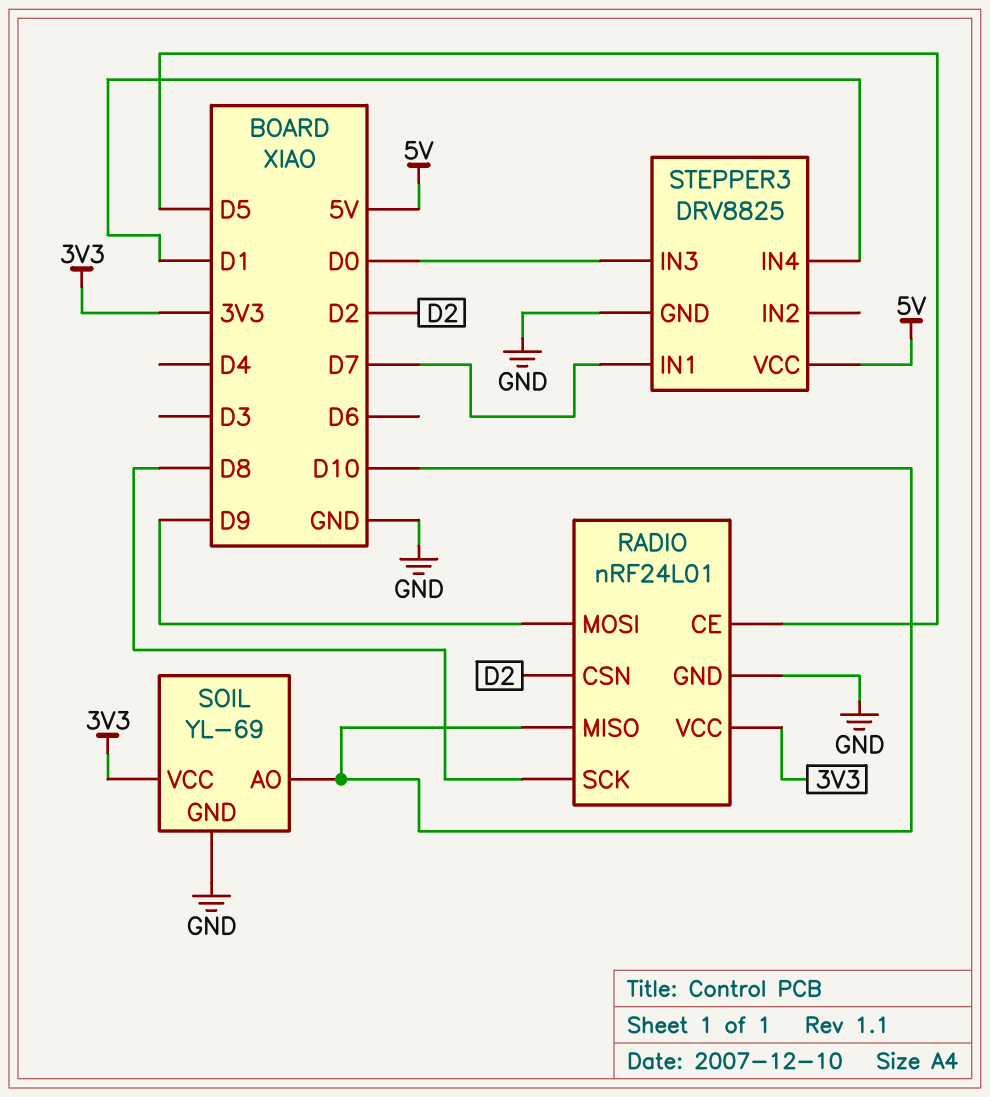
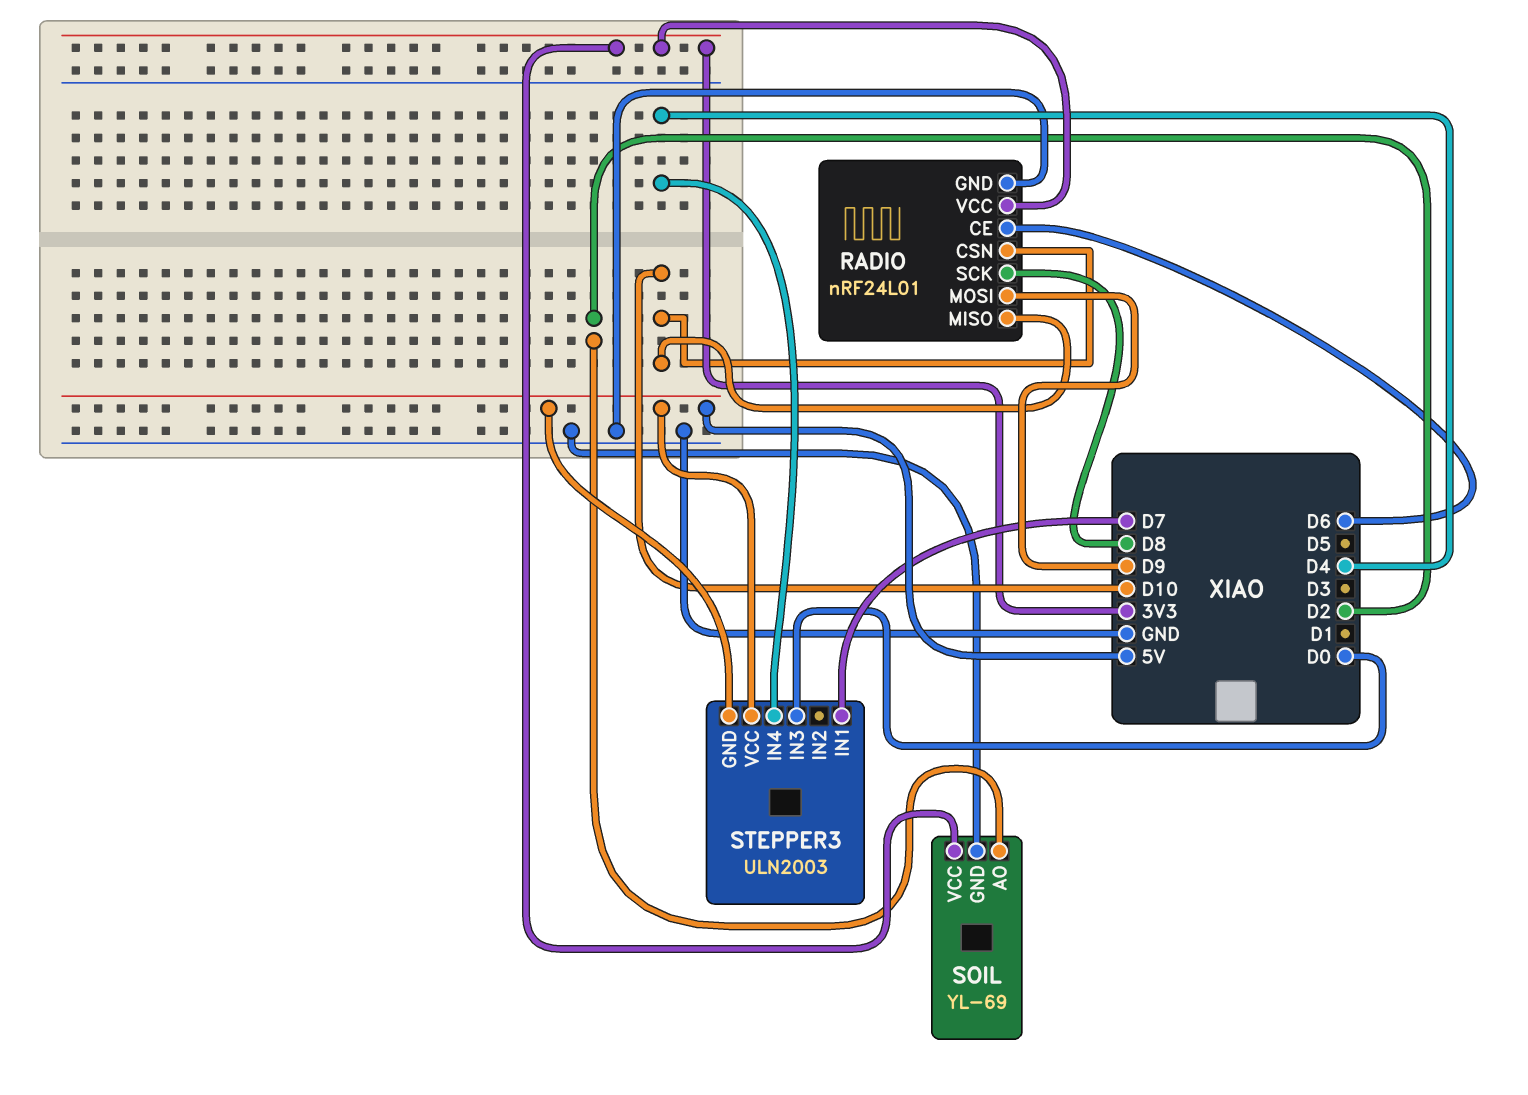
RADIO pin CE: D5 -> D6
RADIO pin CSN: D2 -> D10
SOIL pin AO: D10 -> D2
STEPPER3: DRV8825 -> ULN2003
STEPPER3 pin GND: GND -> 5V
STEPPER3 pin IN4: D1 -> D4

